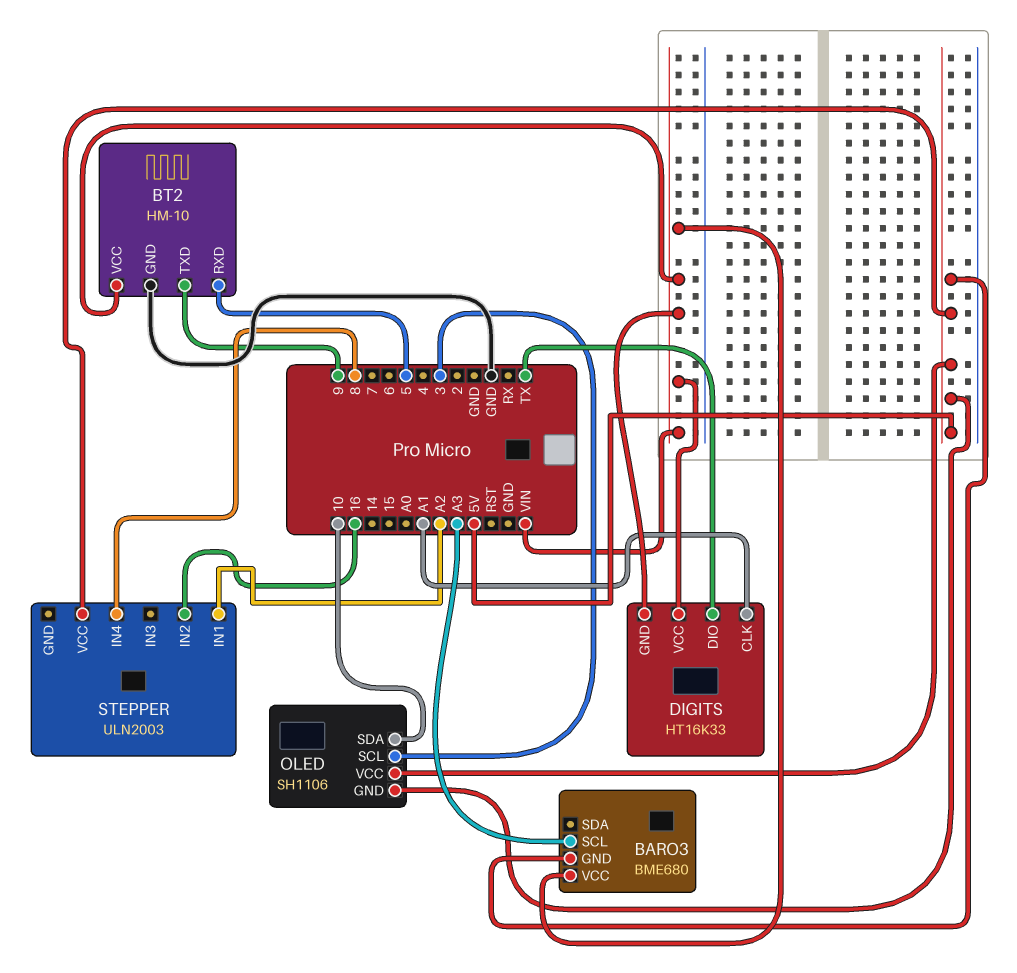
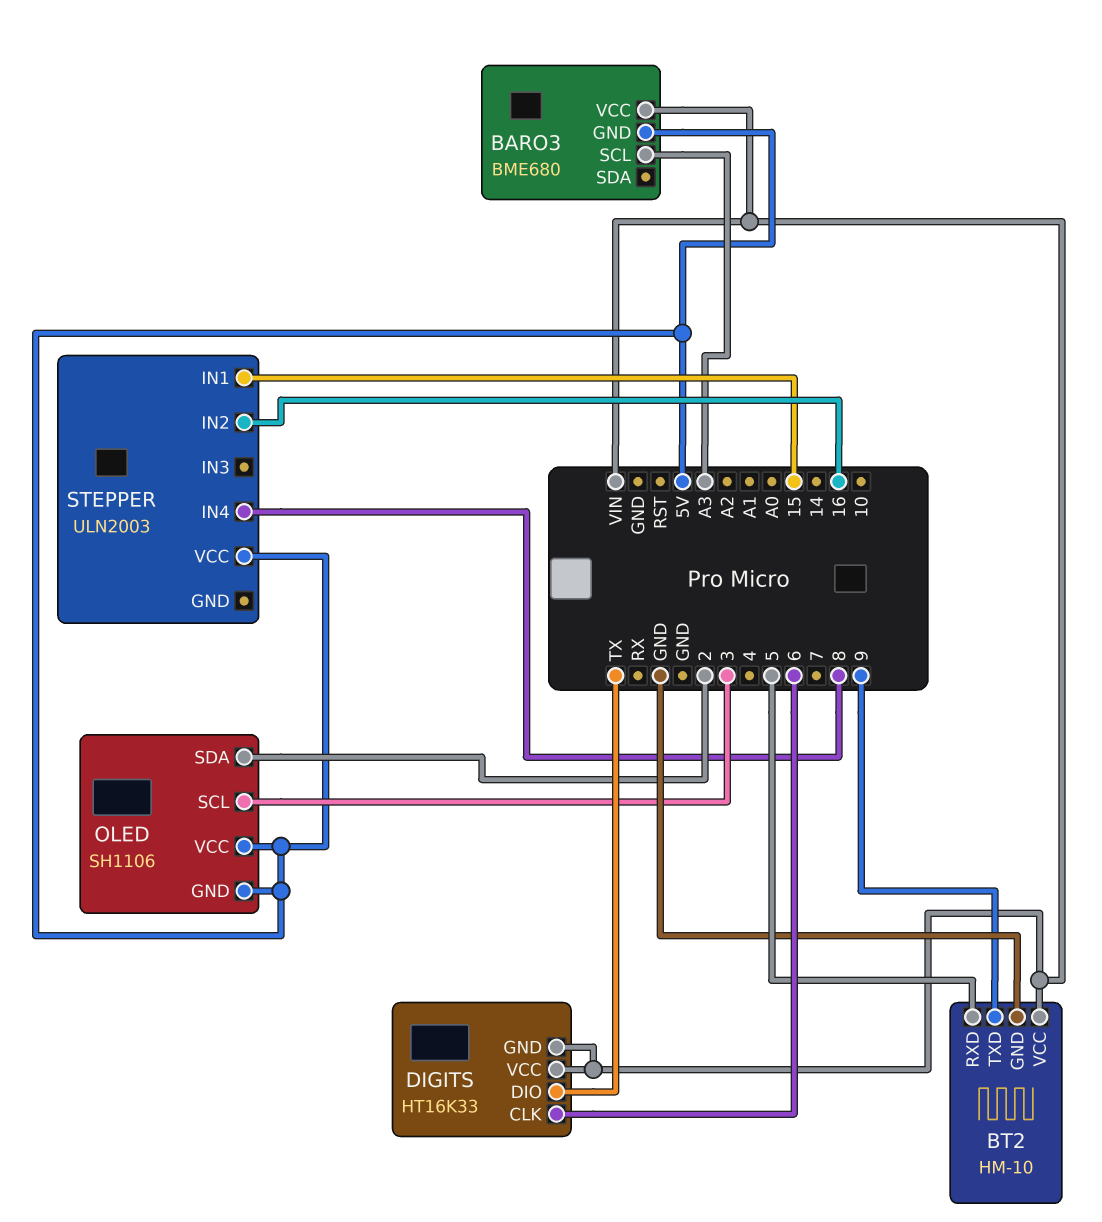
DIGITS pin CLK: A1 -> 6
OLED pin SDA: 10 -> 2
STEPPER pin IN1: A2 -> 15

